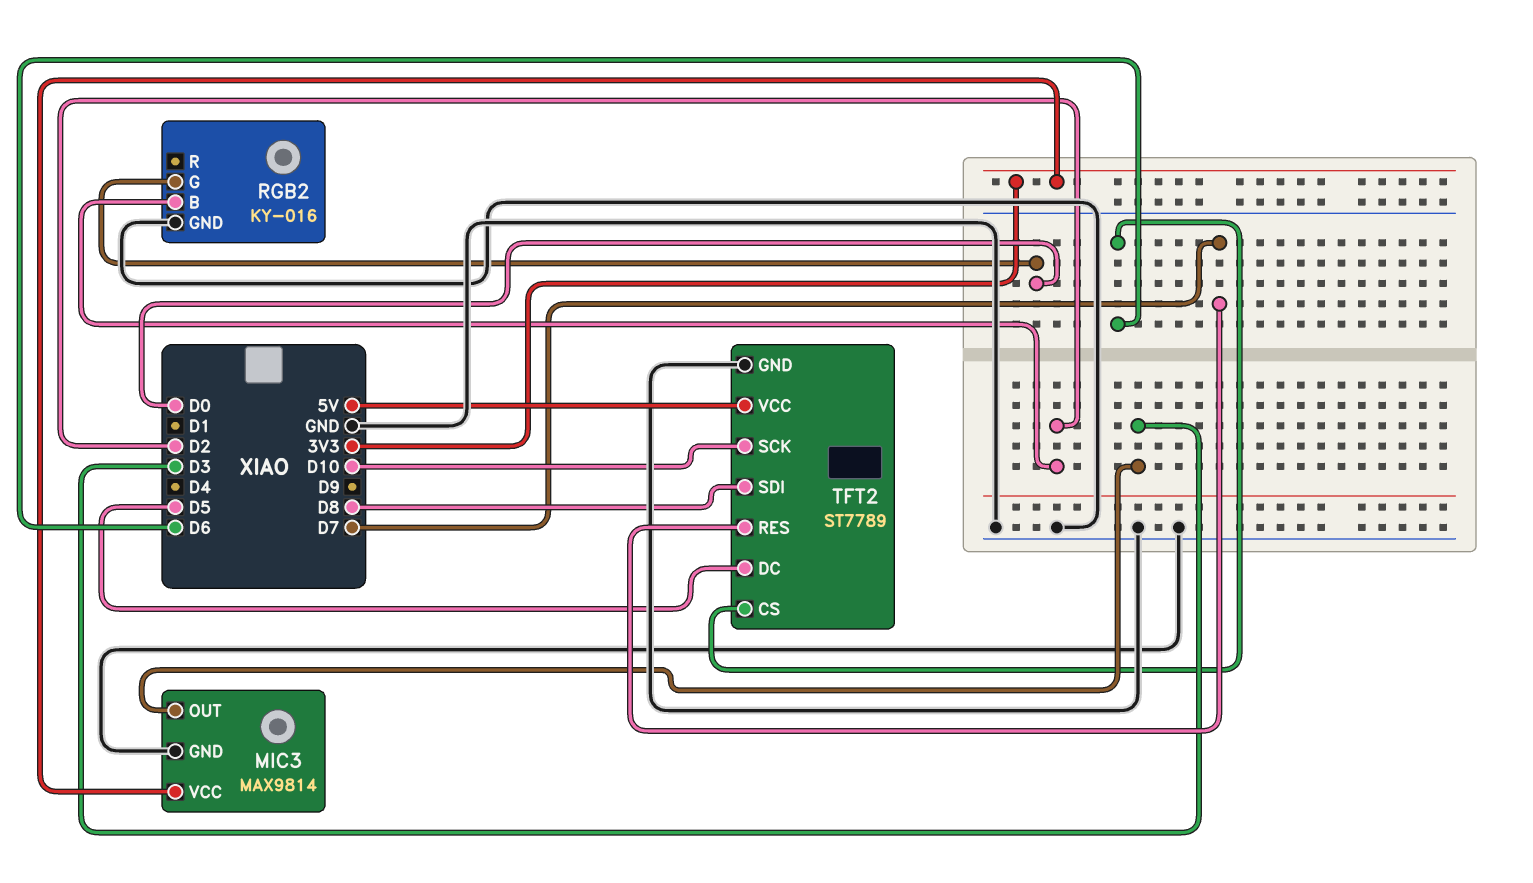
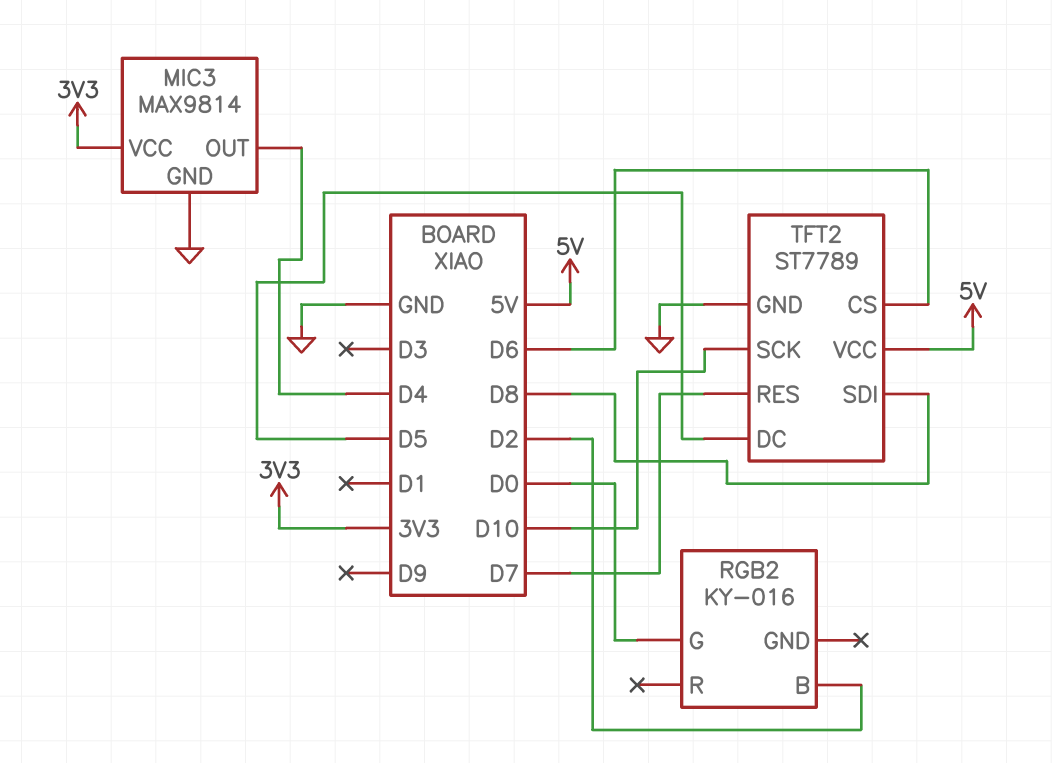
MIC3 pin OUT: D3 -> D4
RGB2 pin GND: GND -> none

